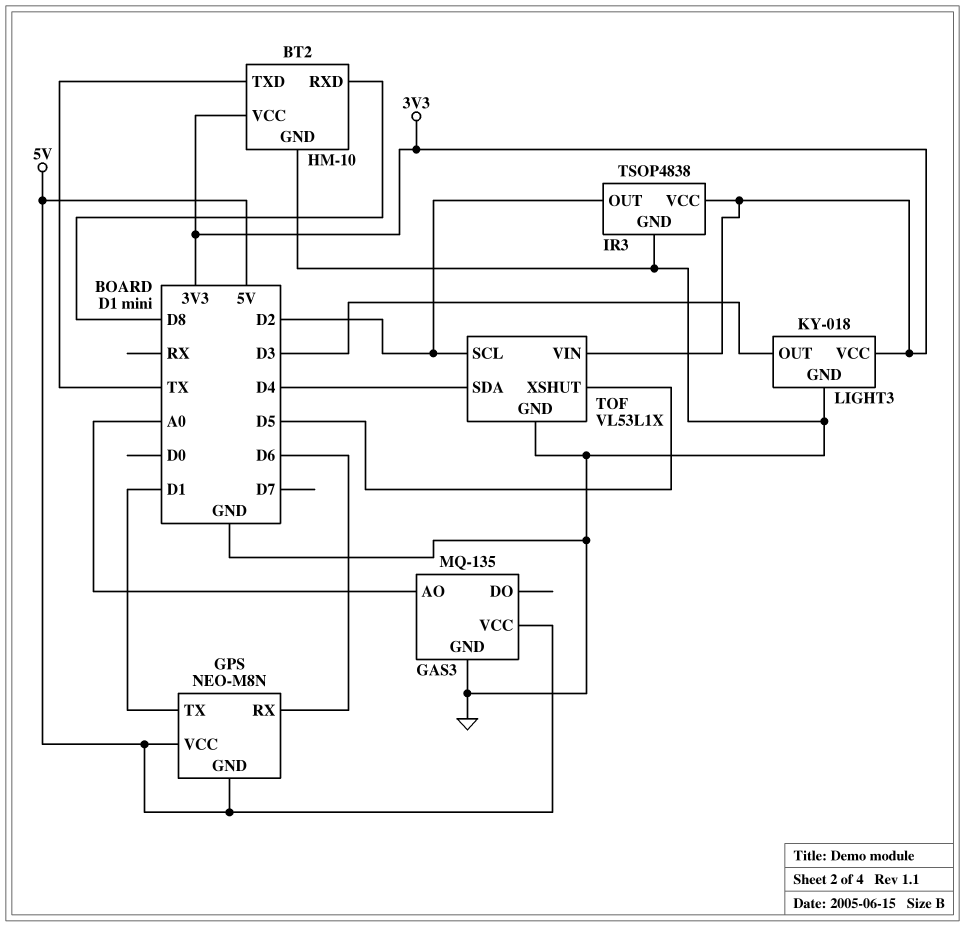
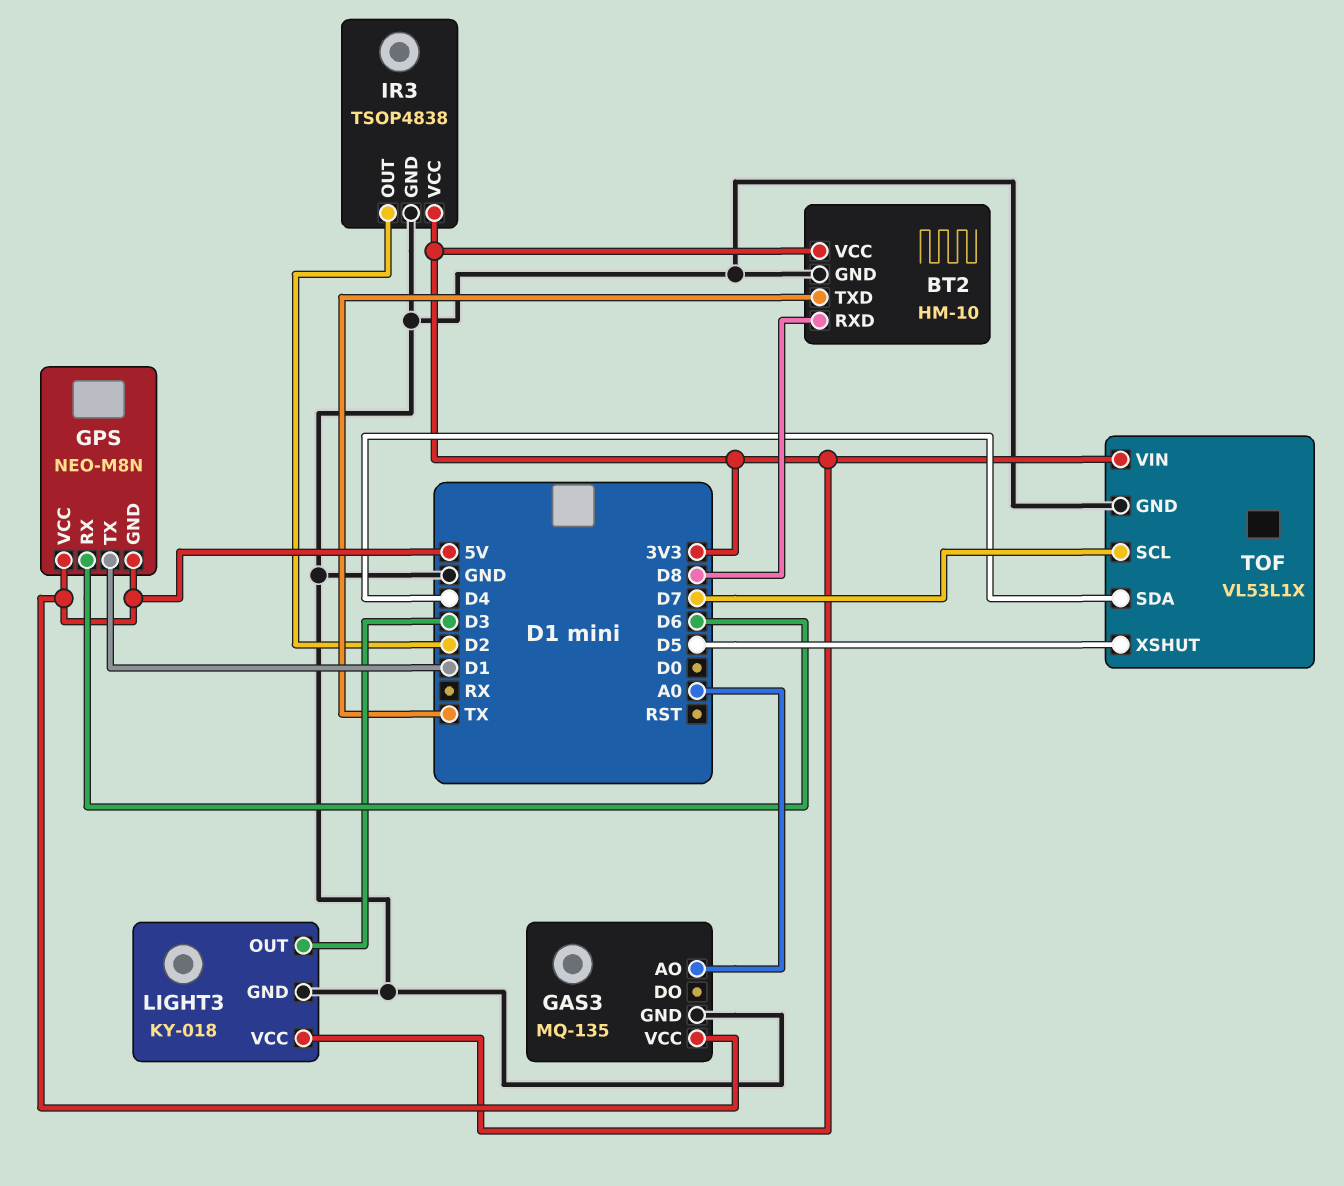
TOF pin SCL: D2 -> D7

